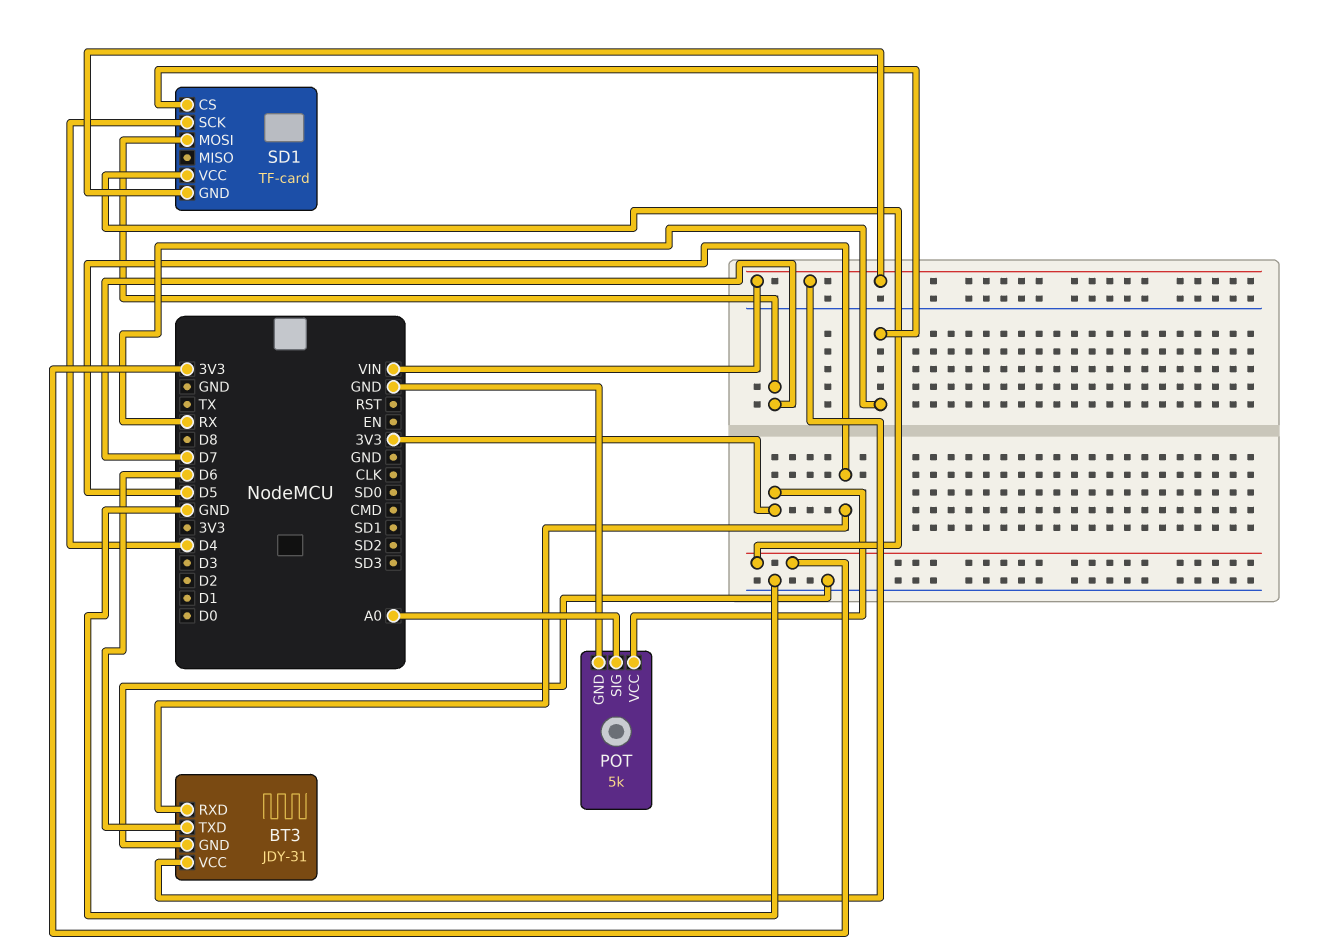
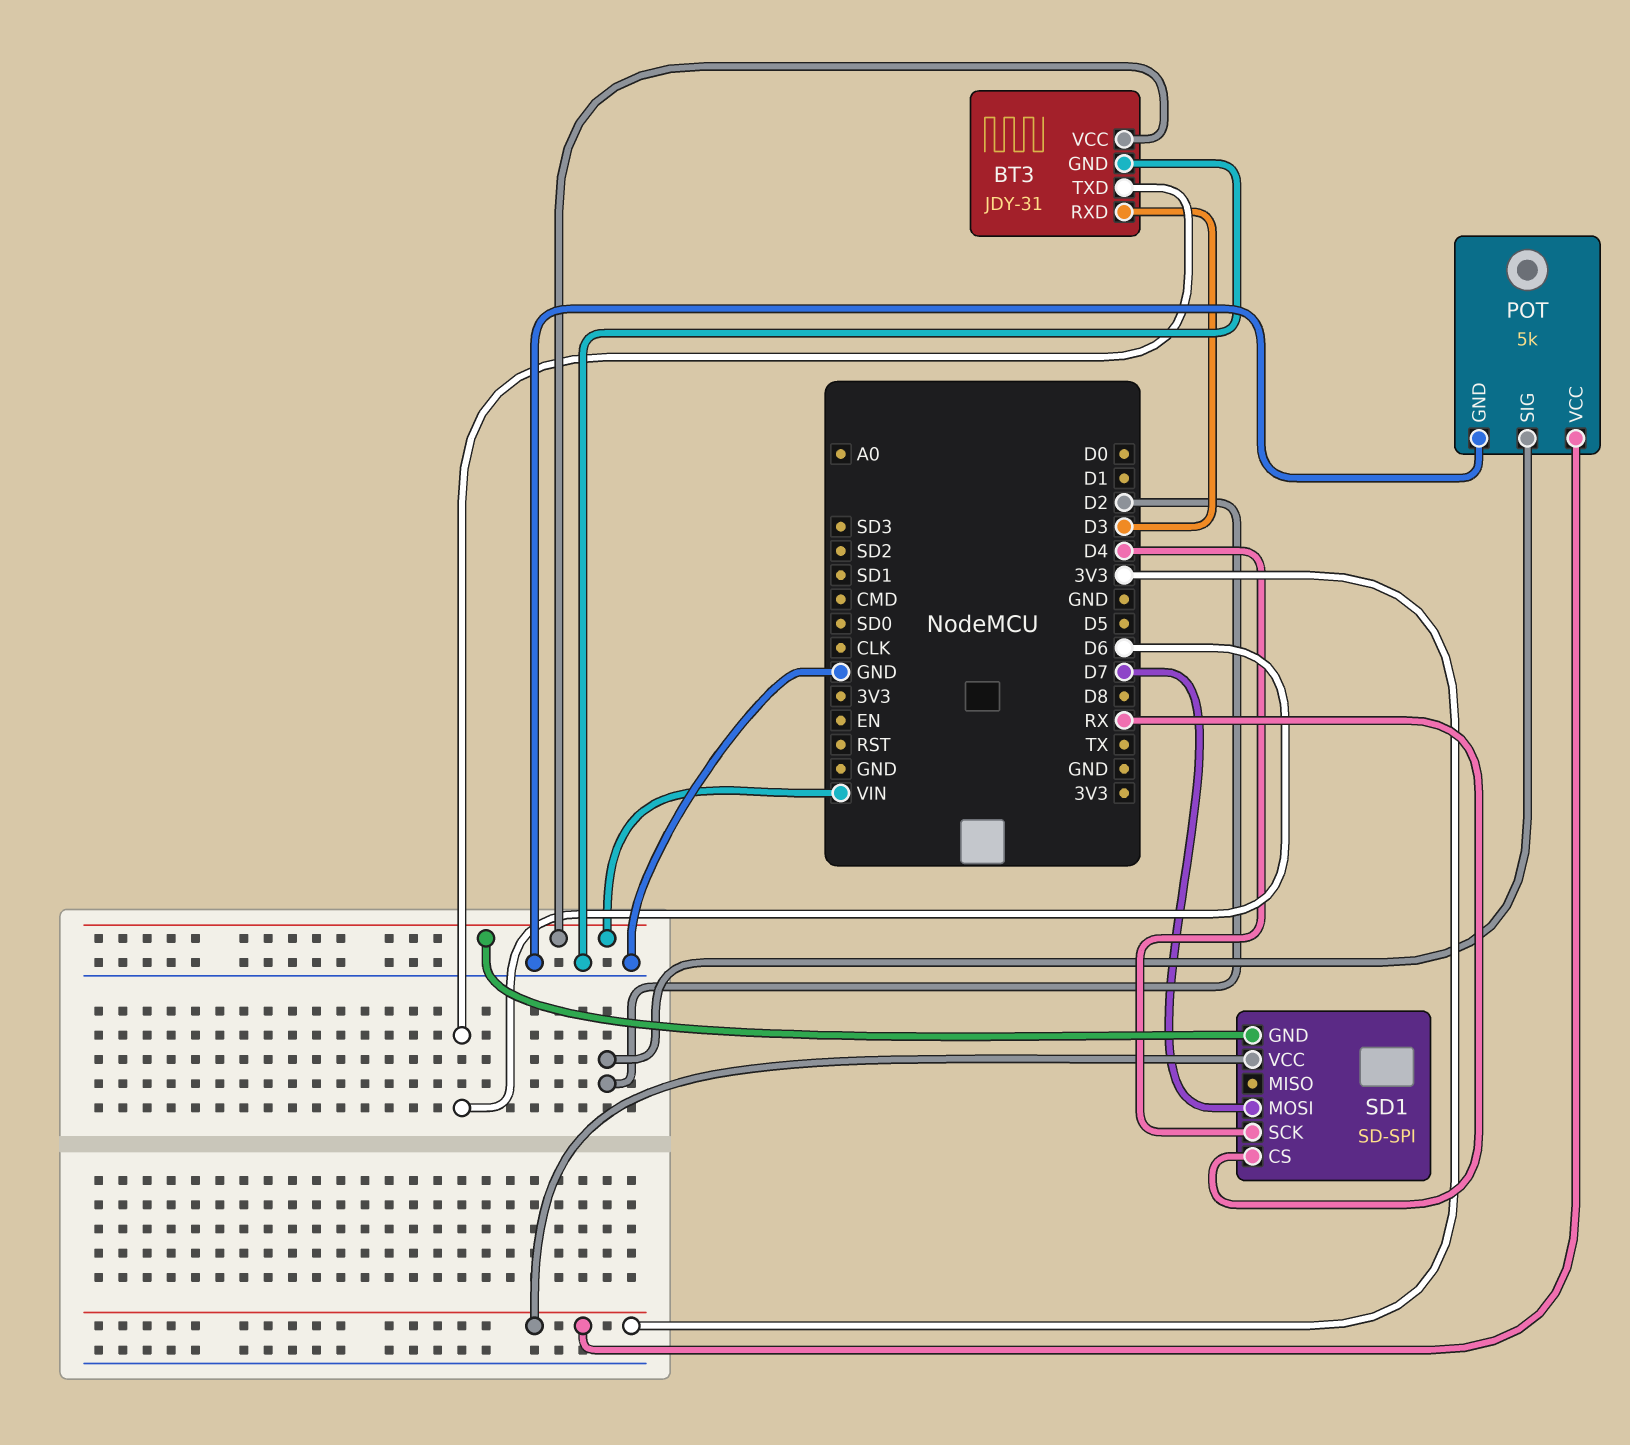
BT3 pin RXD: D5 -> D3
POT pin SIG: A0 -> D2
SD1: TF-card -> SD-SPI

